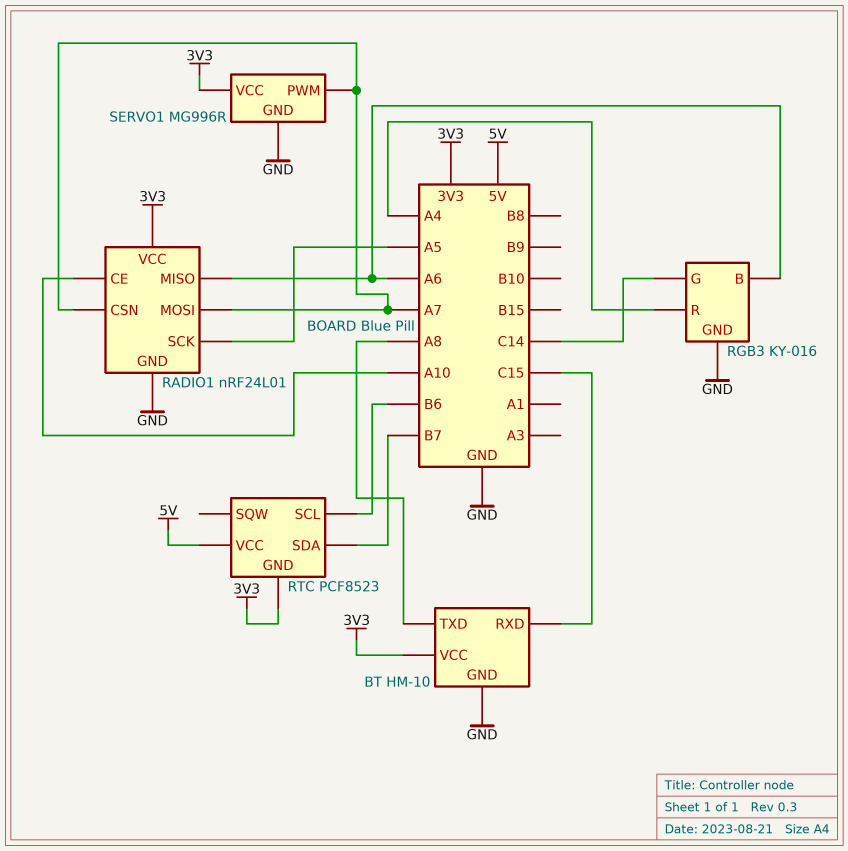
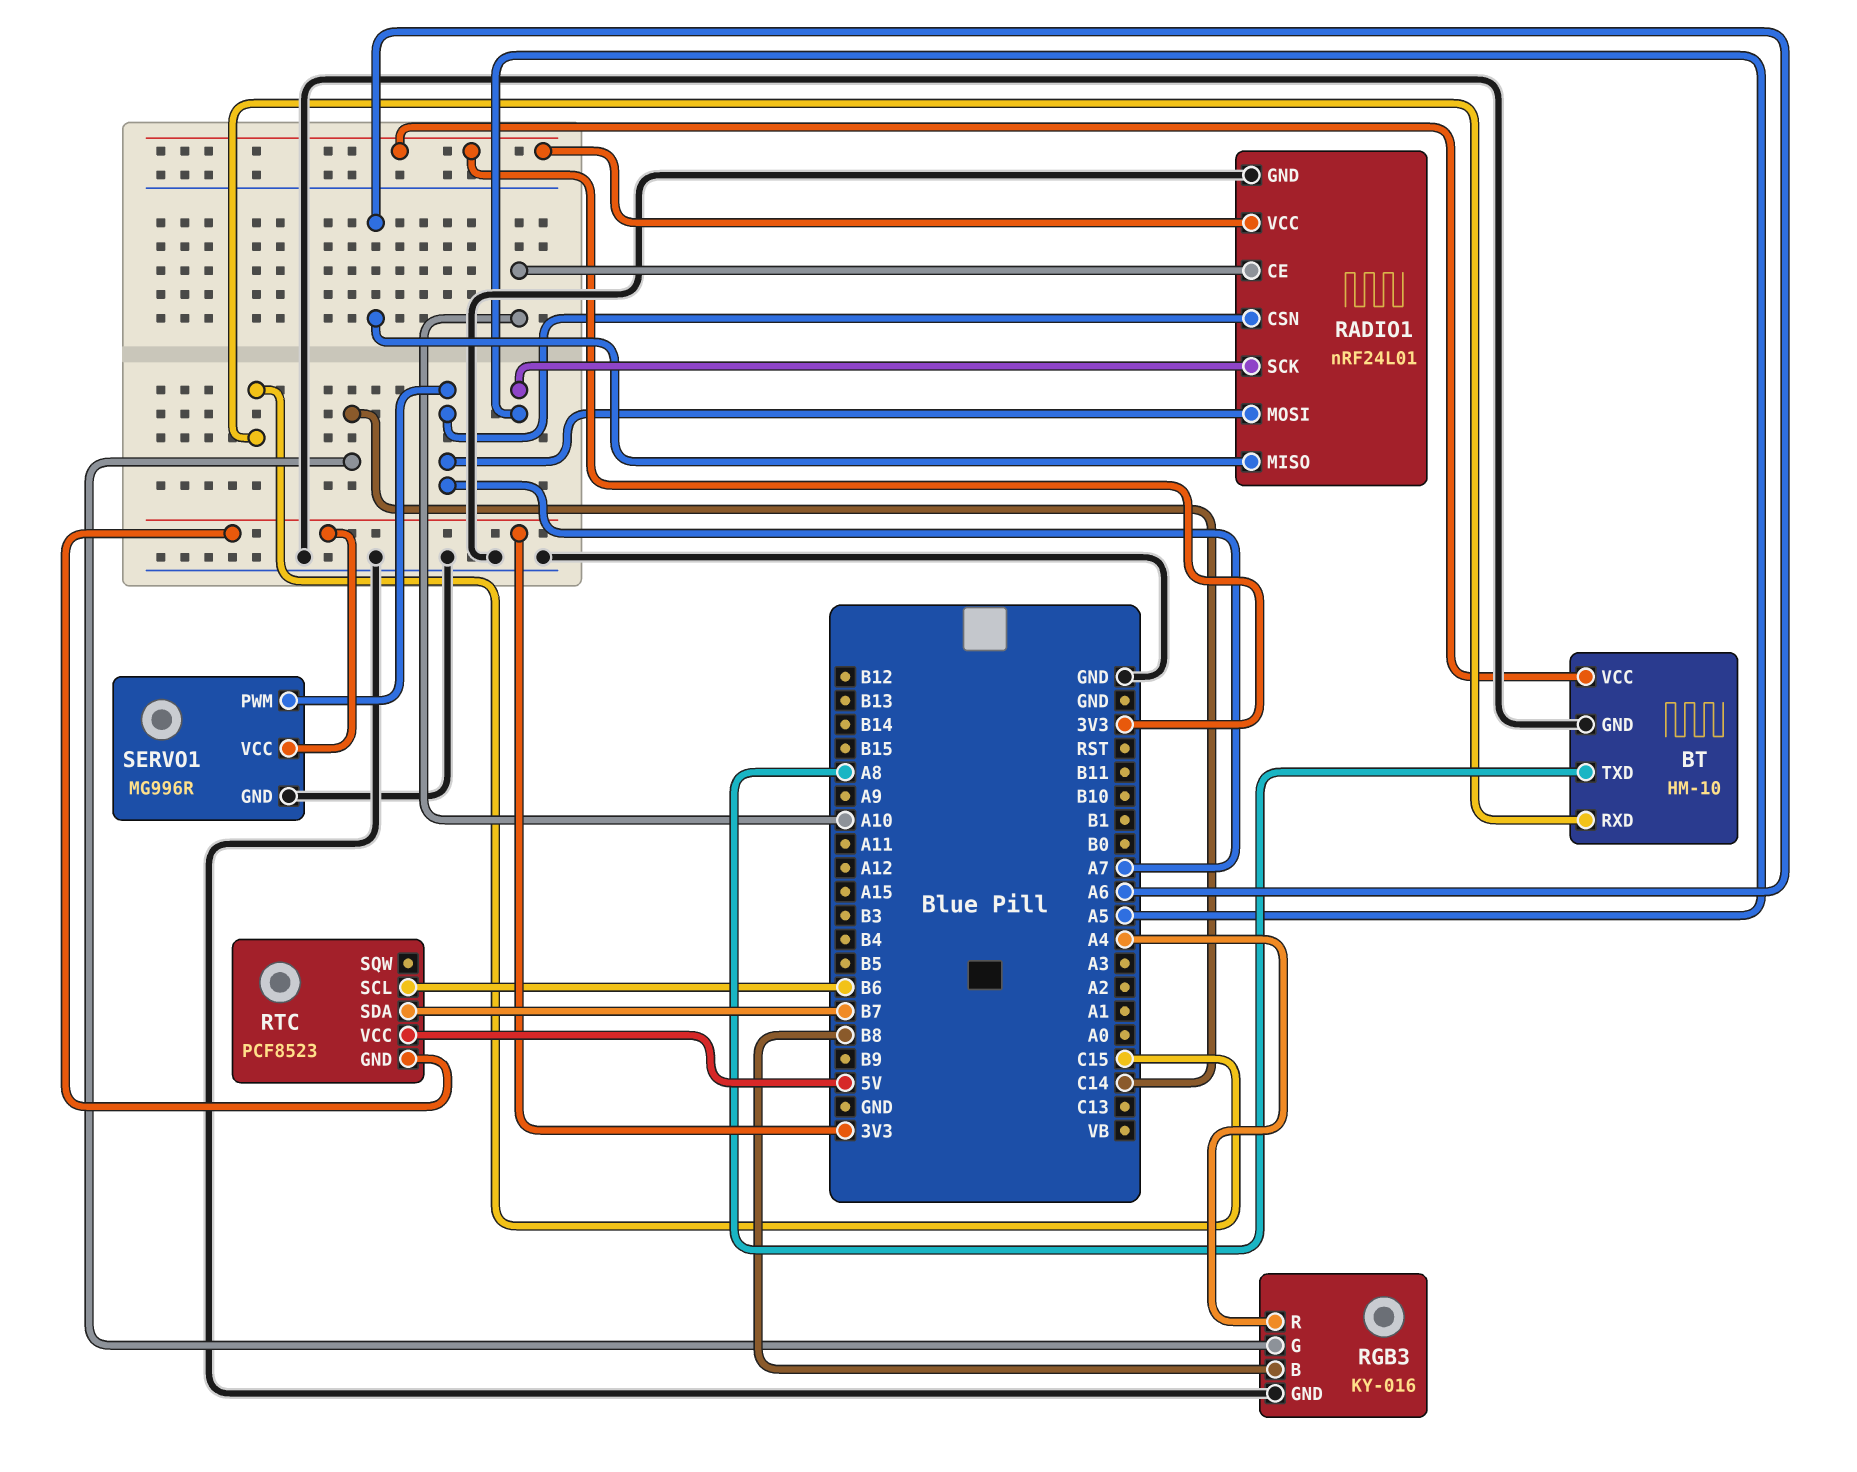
RGB3 pin B: A6 -> B8

